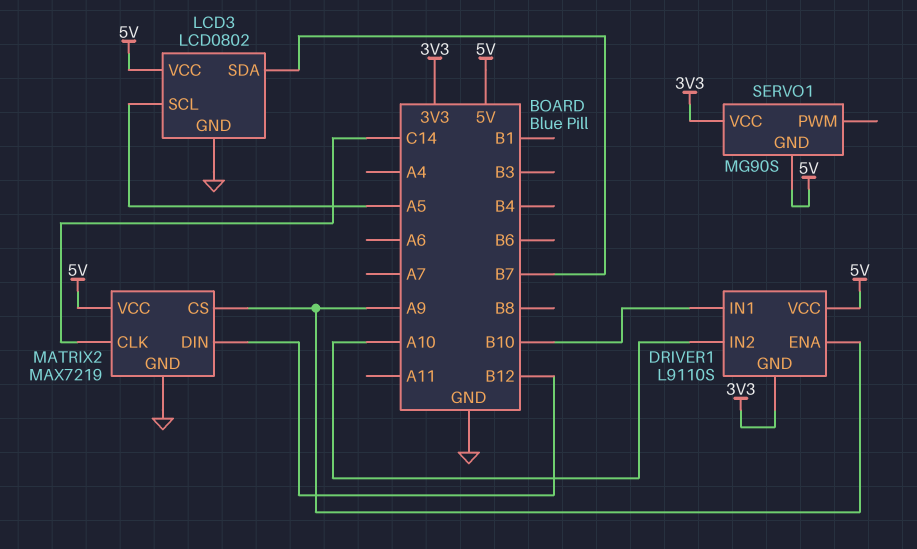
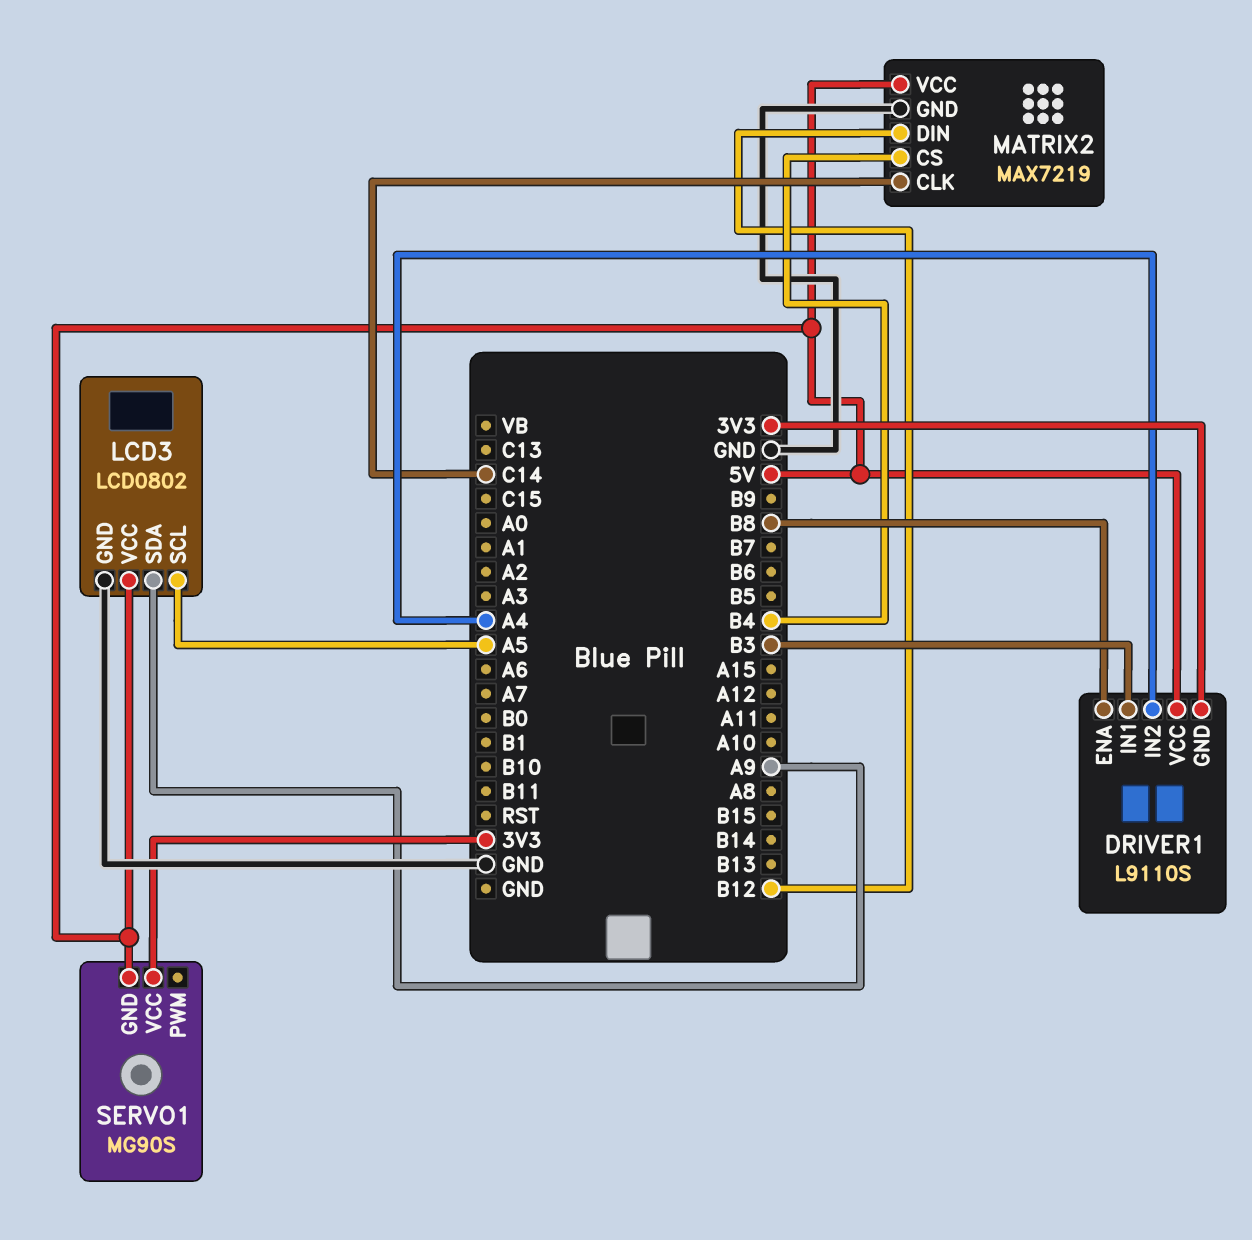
DRIVER1 pin ENA: A9 -> B8
DRIVER1 pin IN1: B10 -> B3
DRIVER1 pin IN2: A10 -> A4
LCD3 pin SDA: B7 -> A9
MATRIX2 pin CS: A9 -> B4

